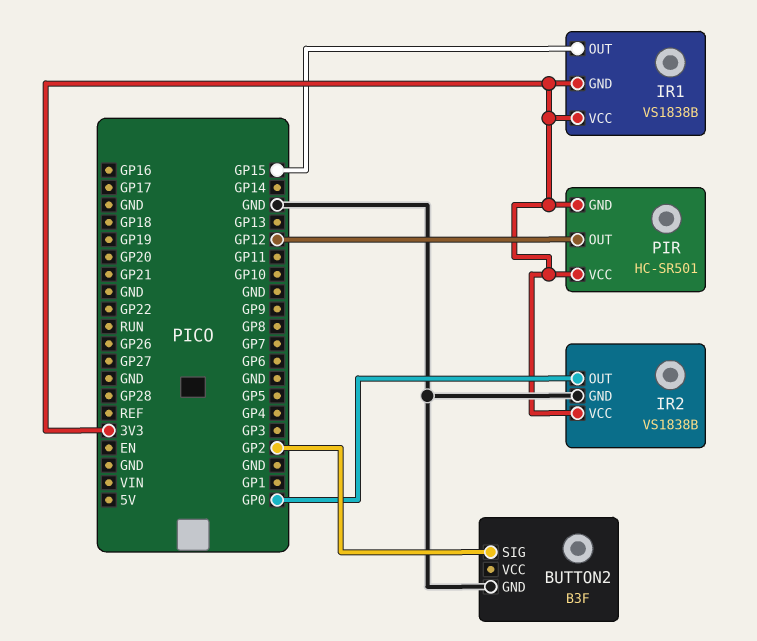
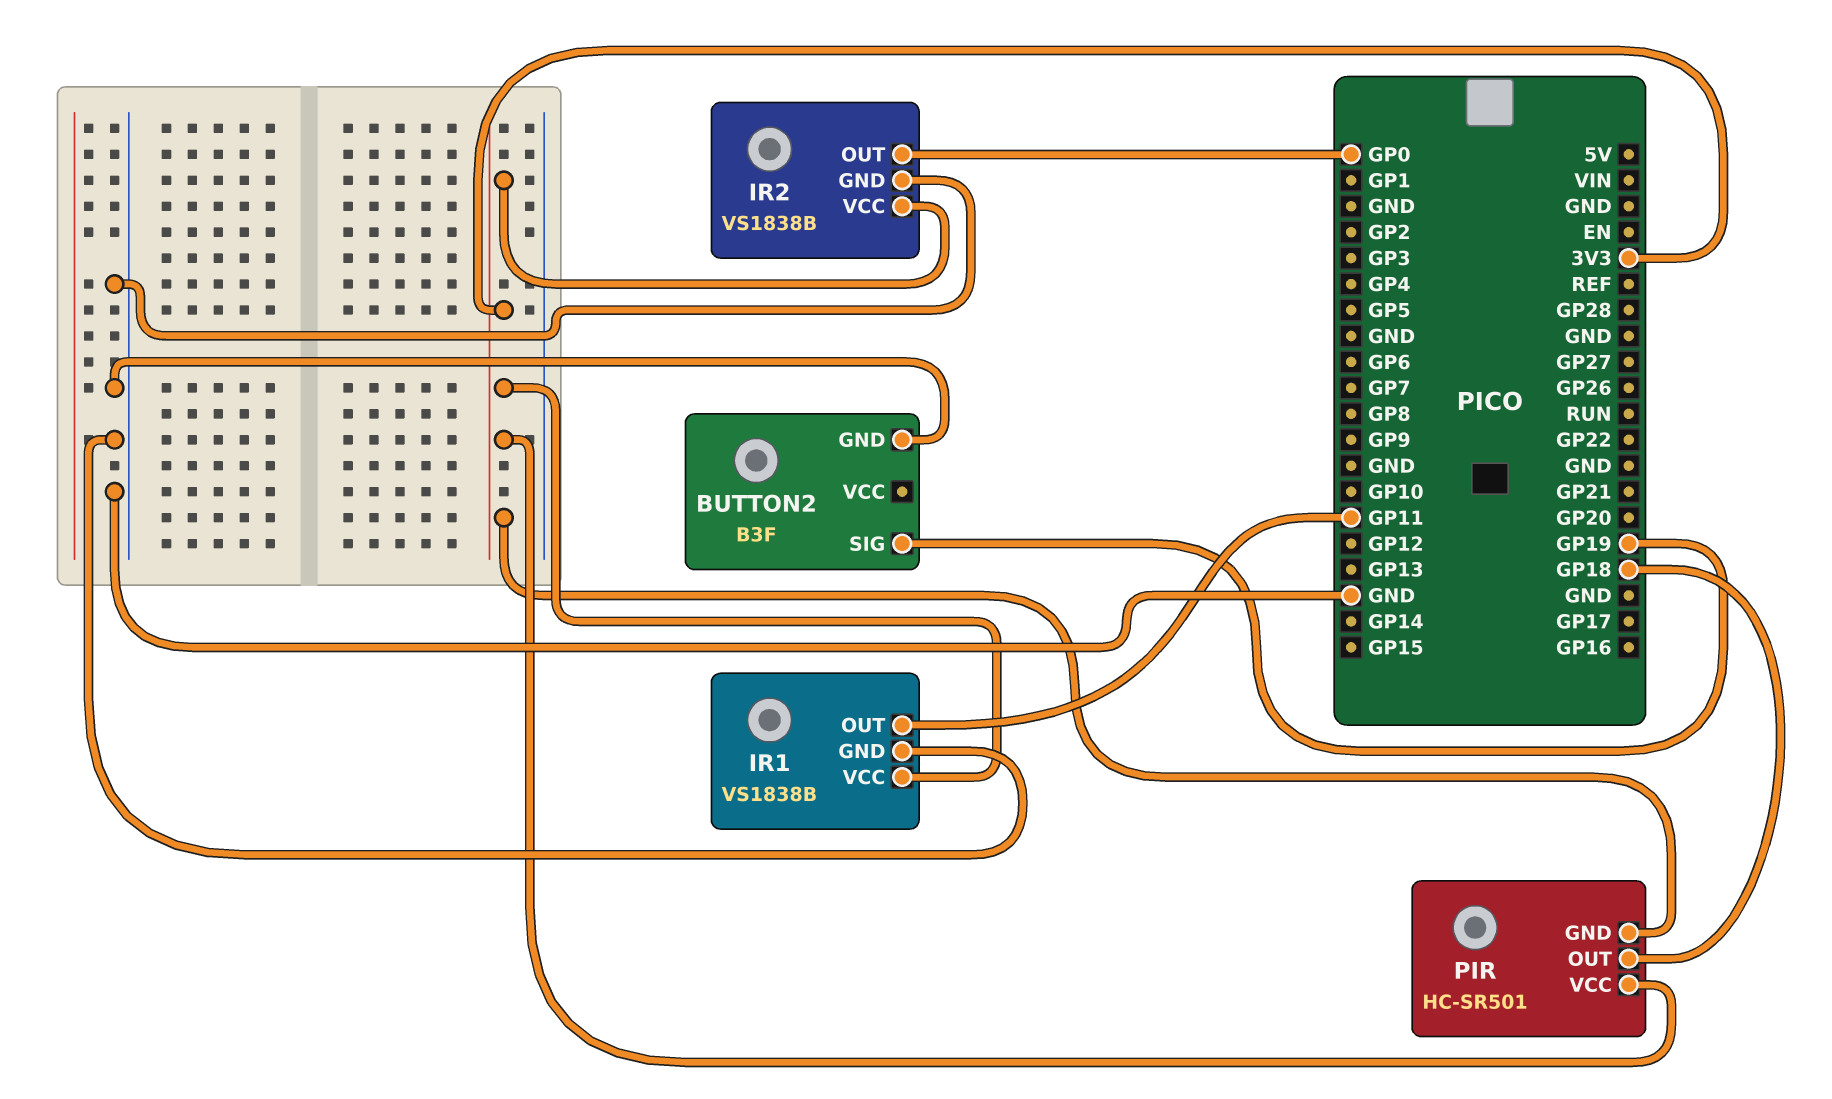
BUTTON2 pin SIG: GP2 -> GP19
IR1 pin GND: 3V3 -> GND
IR1 pin OUT: GP15 -> GP11
PIR pin OUT: GP12 -> GP18

